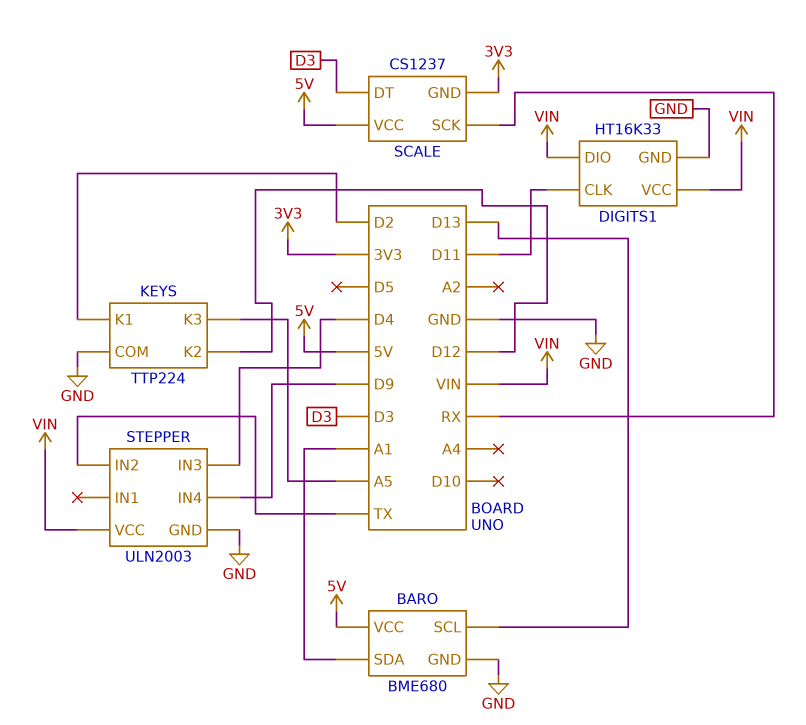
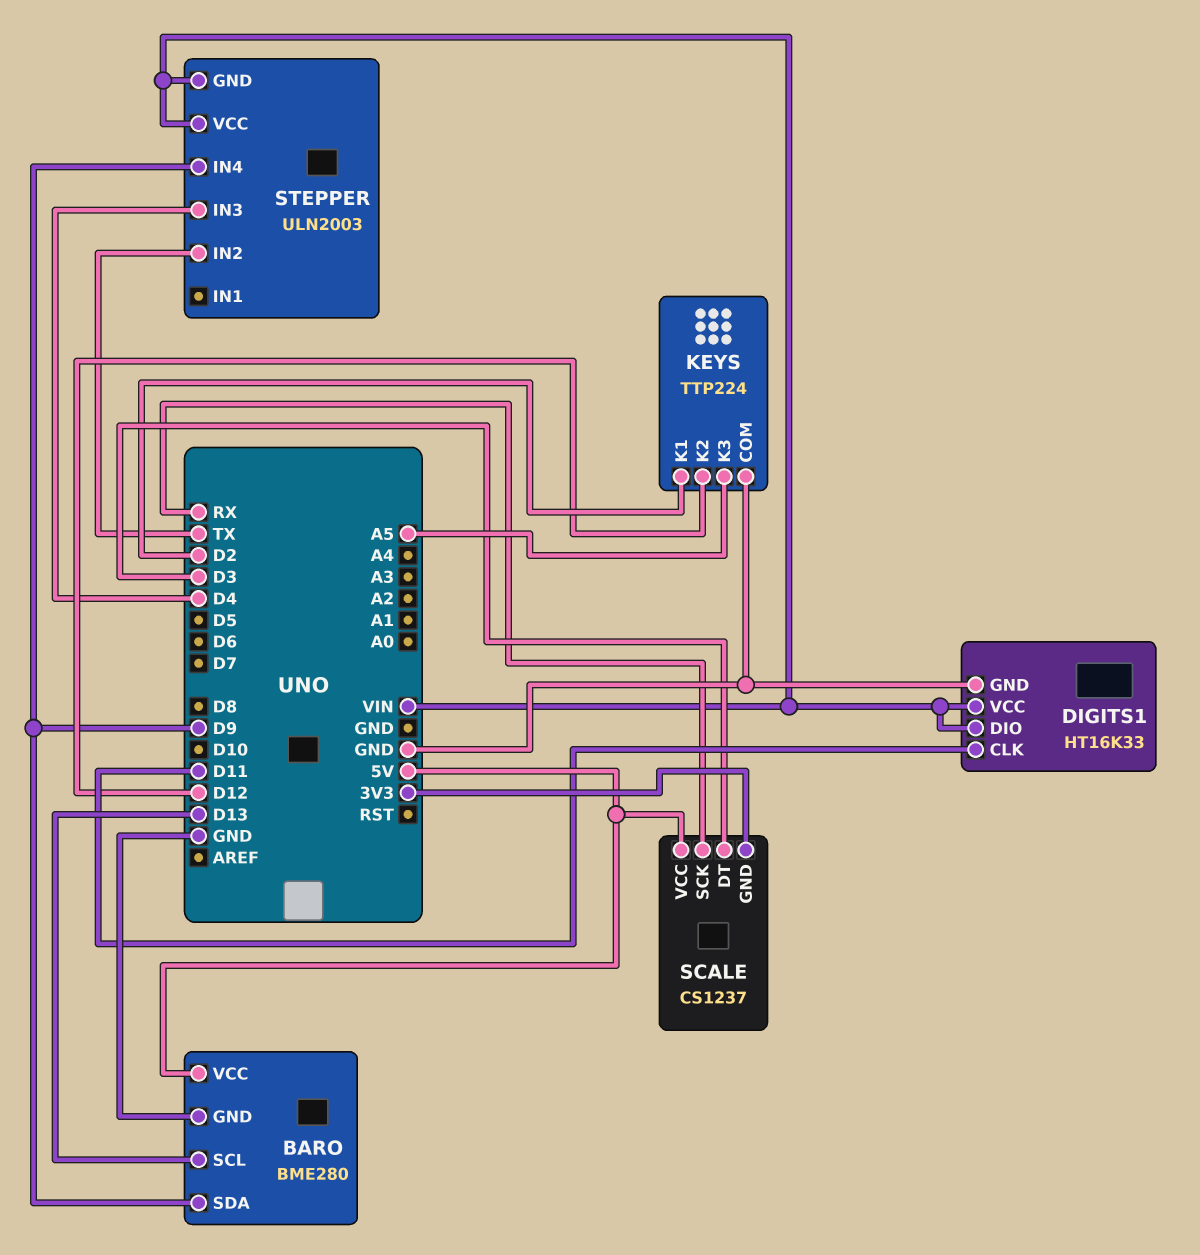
BARO: BME680 -> BME280
BARO pin SDA: A1 -> D9
STEPPER pin GND: GND -> VIN

